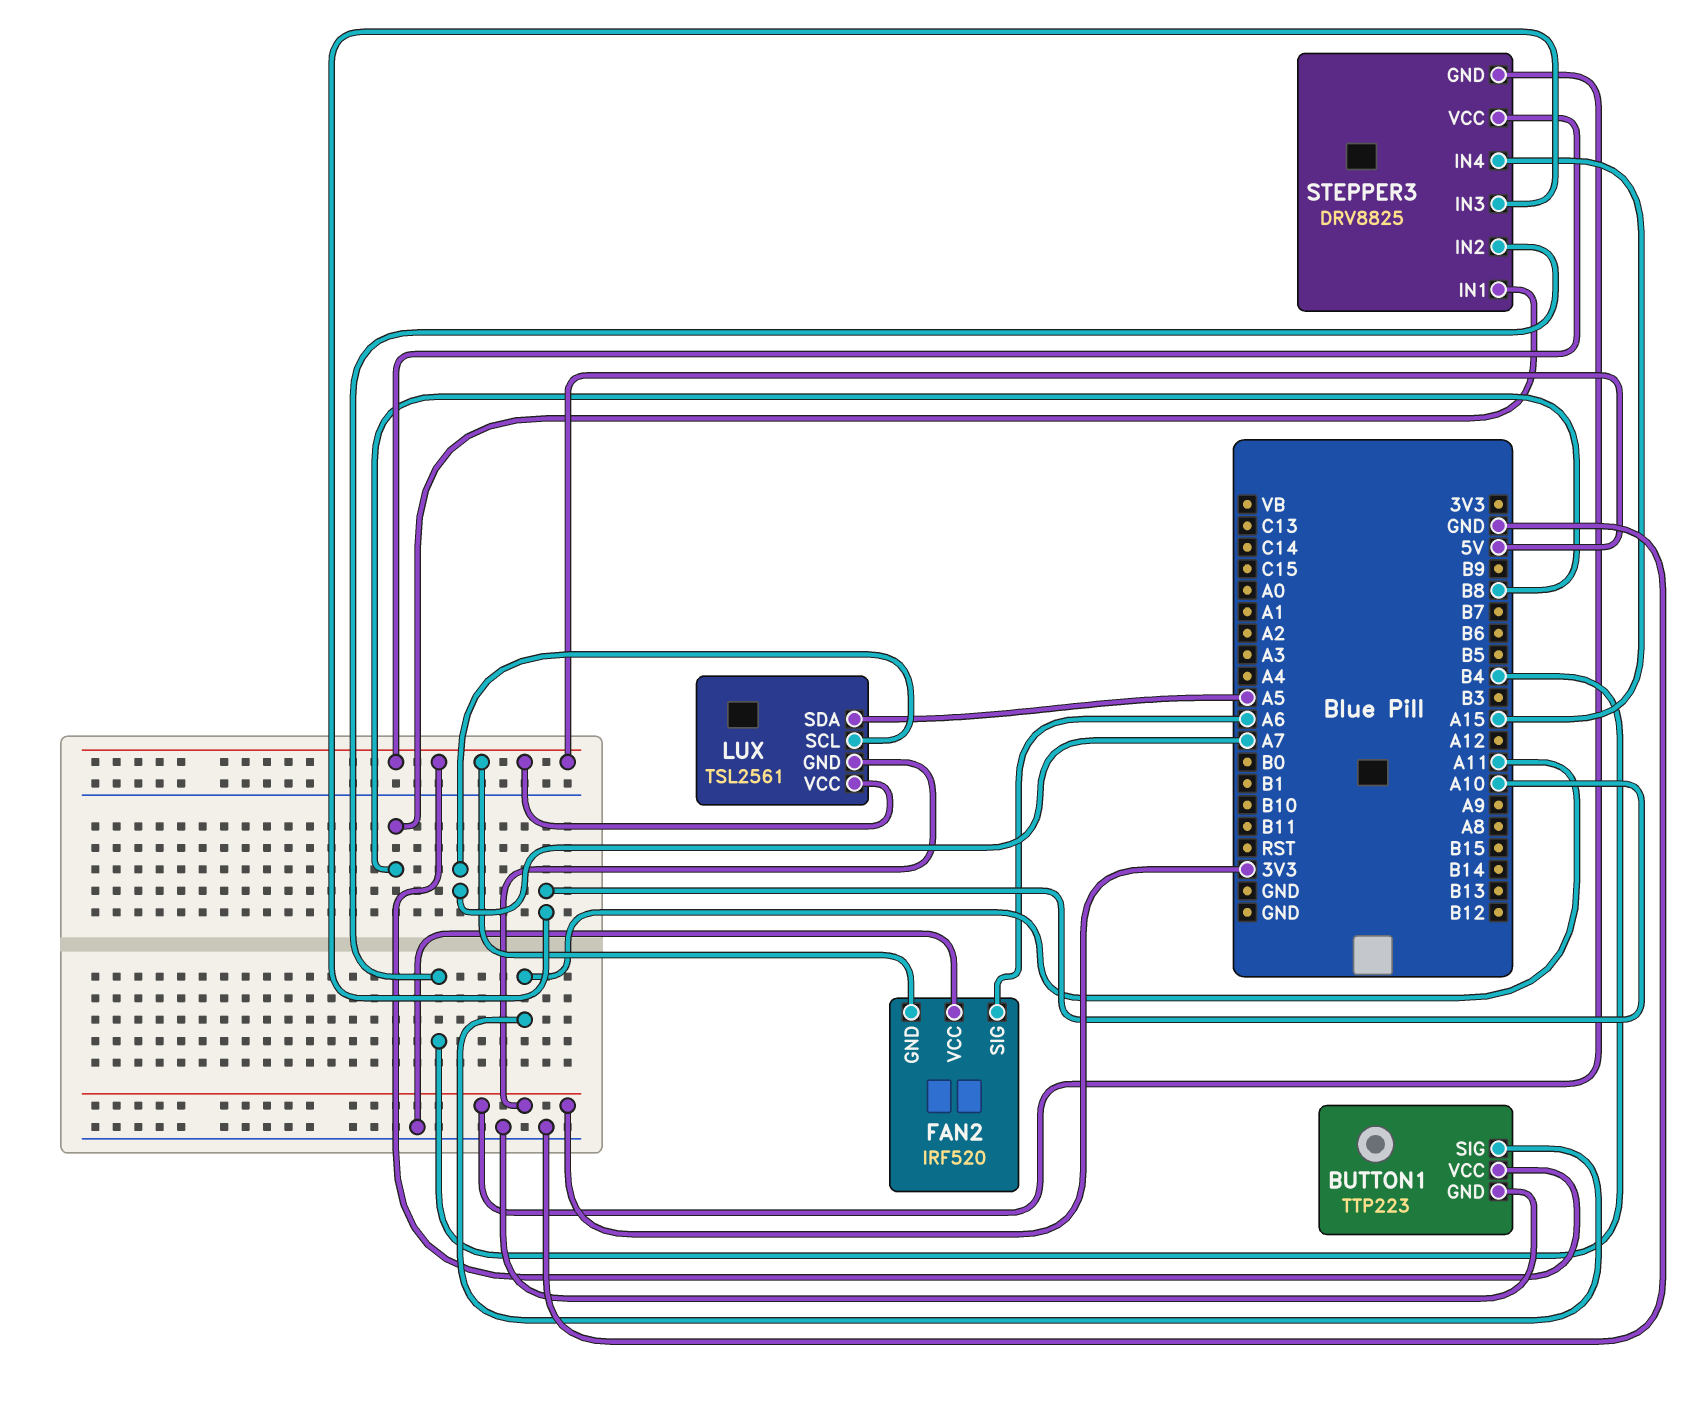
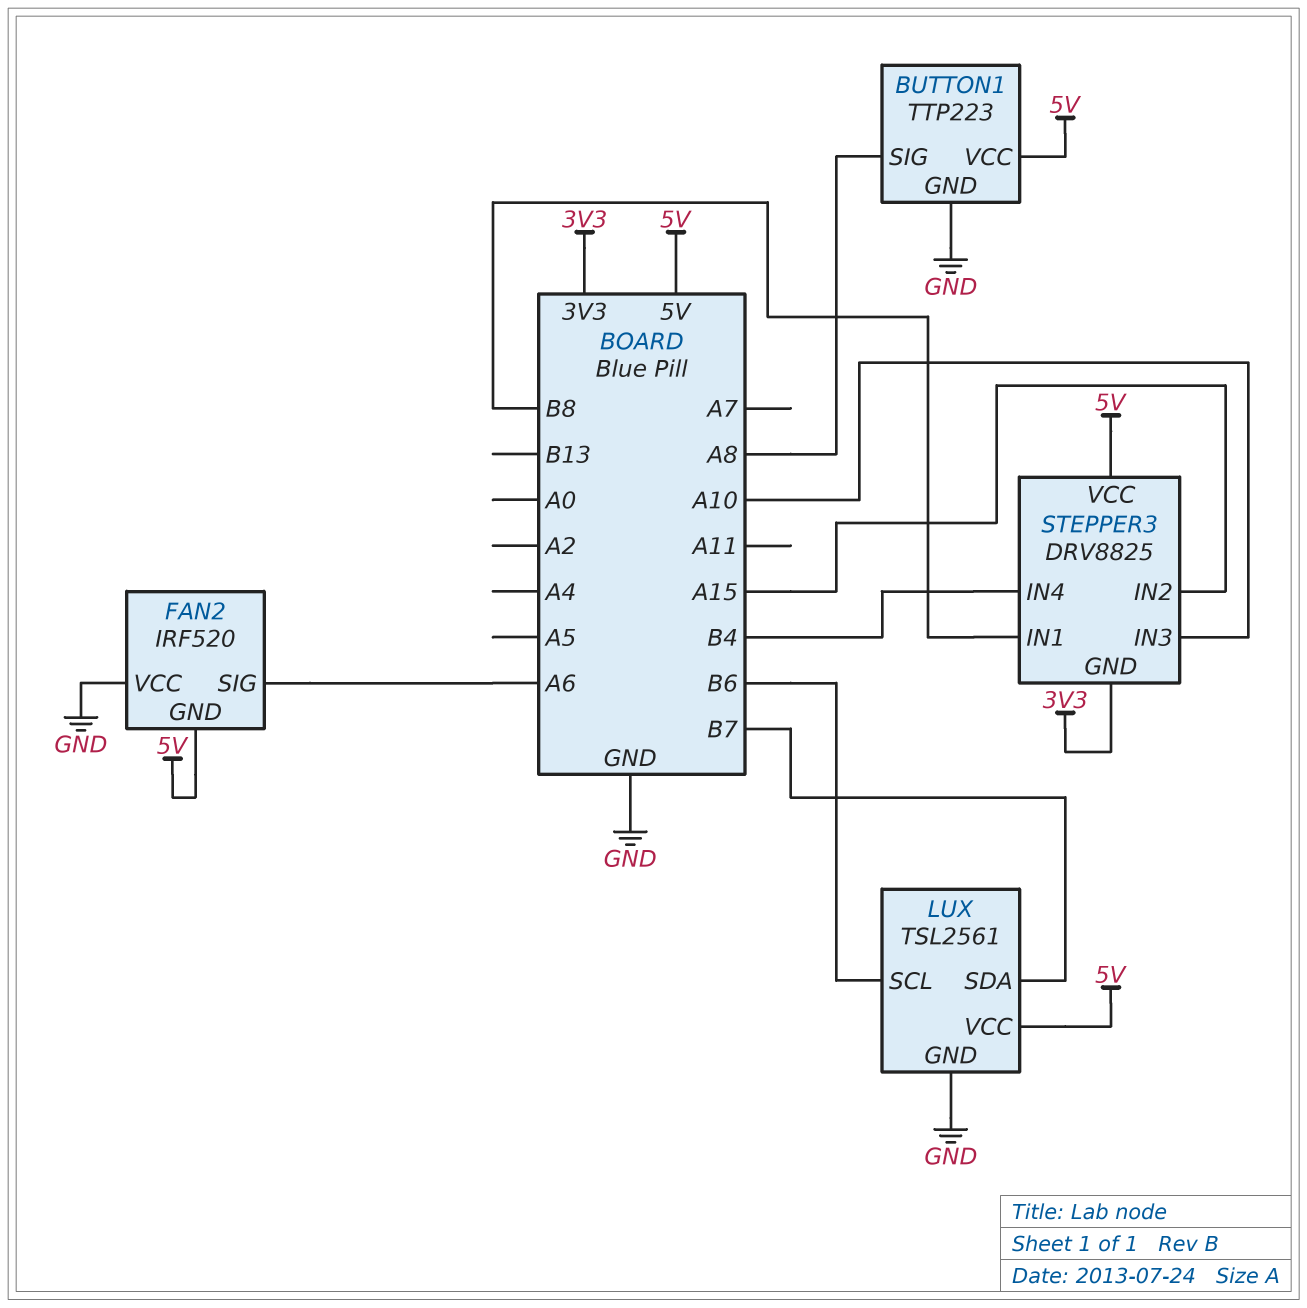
BUTTON1 pin SIG: A11 -> A8
LUX pin GND: 3V3 -> GND
LUX pin SCL: A7 -> B6
LUX pin SDA: A5 -> B7
STEPPER3 pin IN2: B4 -> A15
STEPPER3 pin IN4: A15 -> B4

